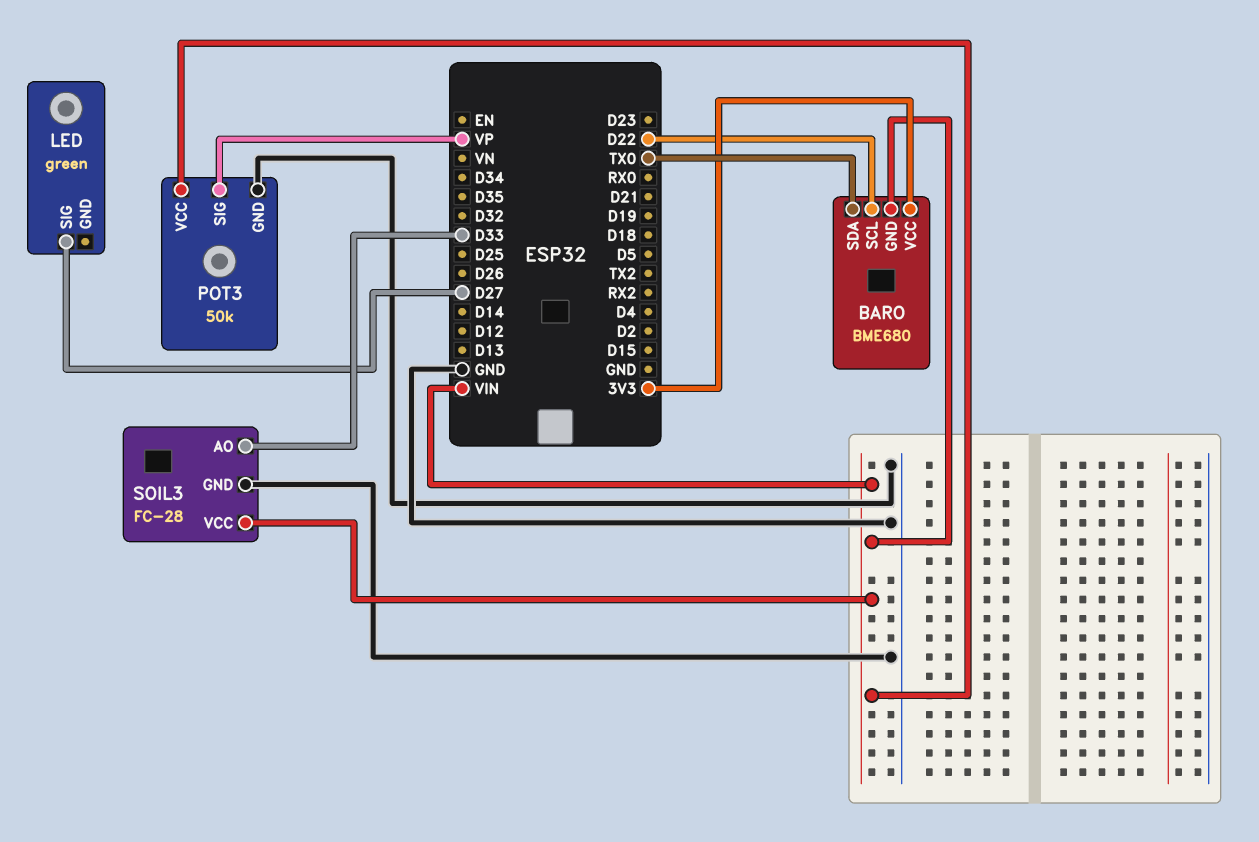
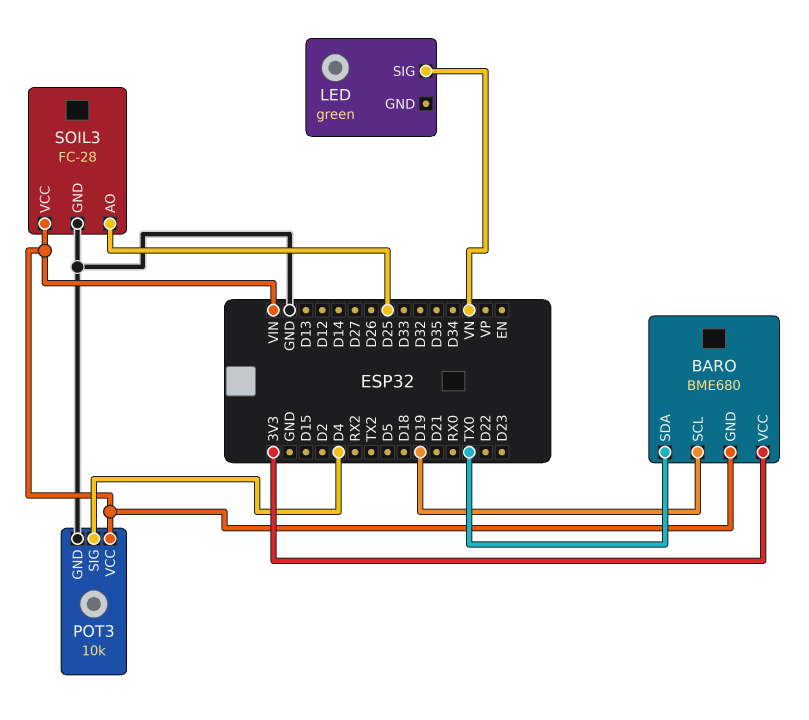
BARO pin SCL: D22 -> D19
LED pin SIG: D27 -> VN
POT3: 50k -> 10k
POT3 pin SIG: VP -> D4
SOIL3 pin AO: D33 -> D25

